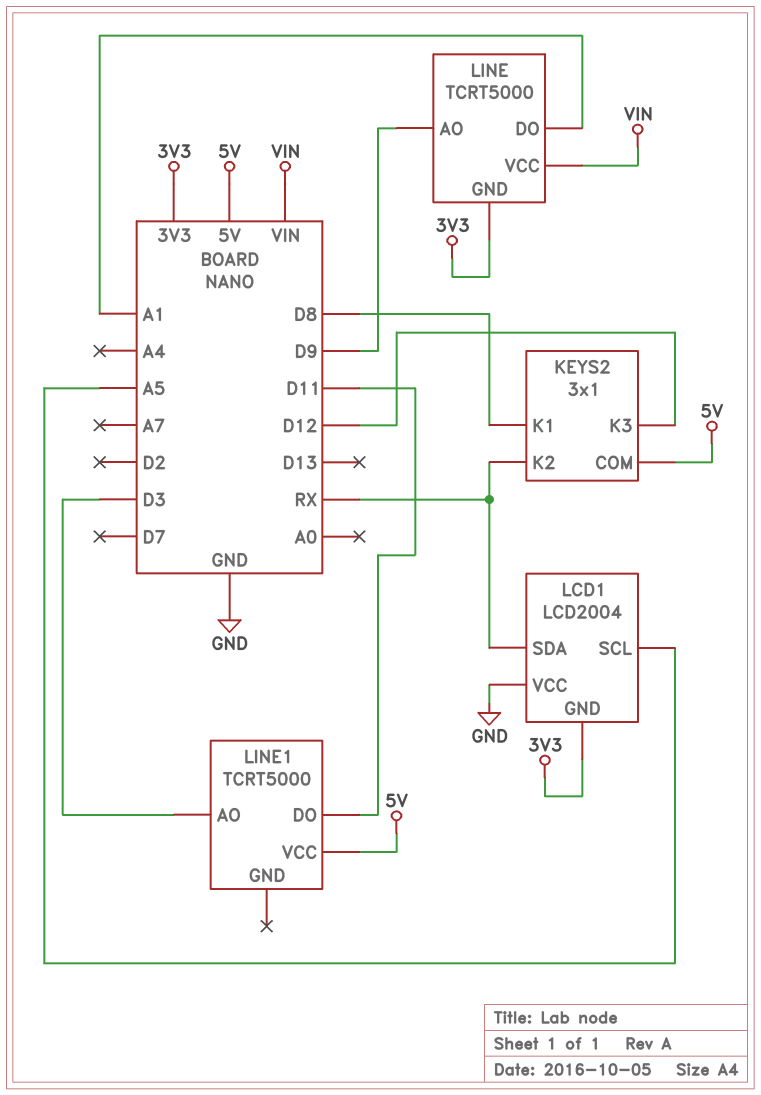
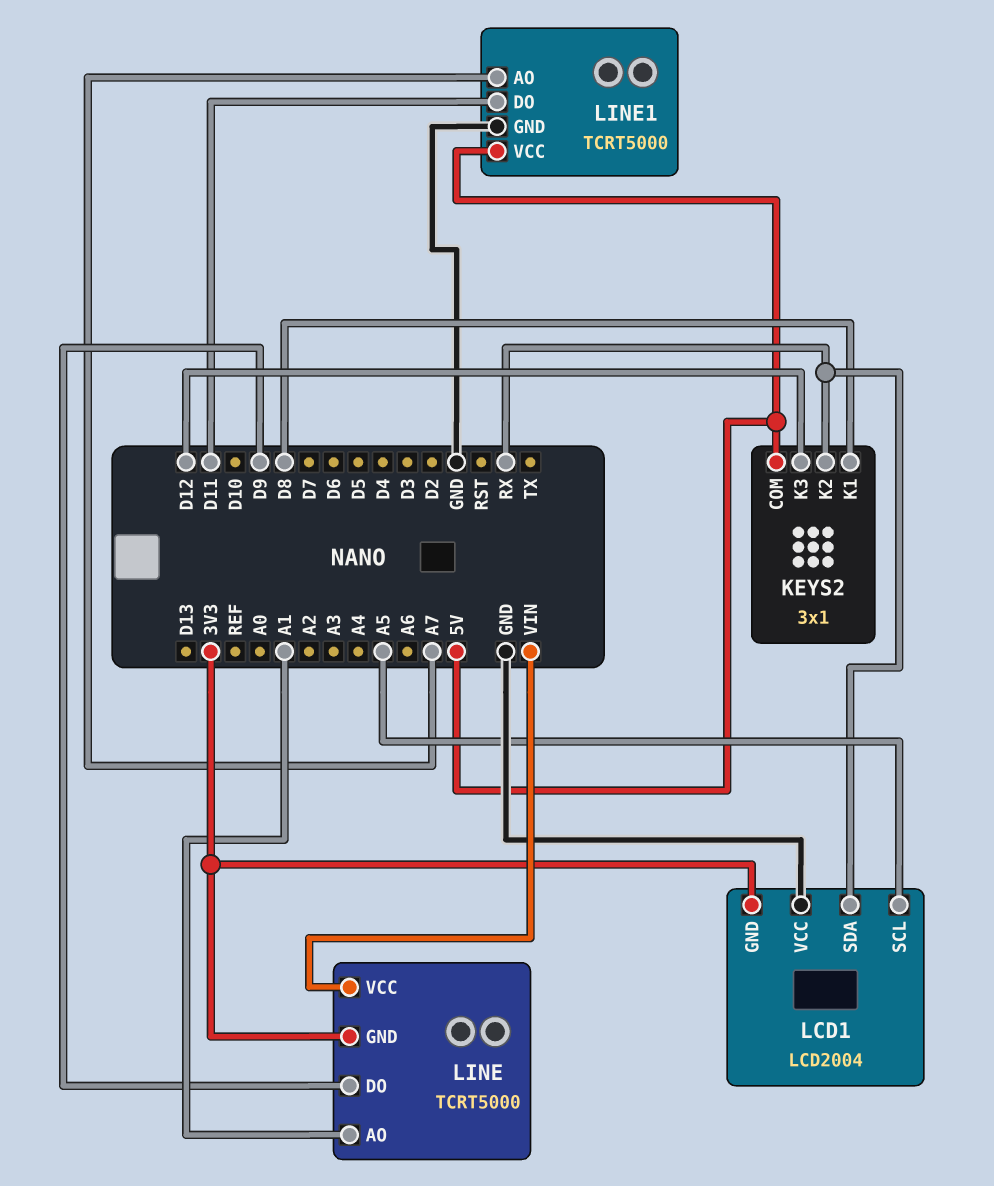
LINE pin AO: D9 -> A1
LINE pin DO: A1 -> D9
LINE1 pin AO: D3 -> A7
LINE1 pin GND: none -> GND

